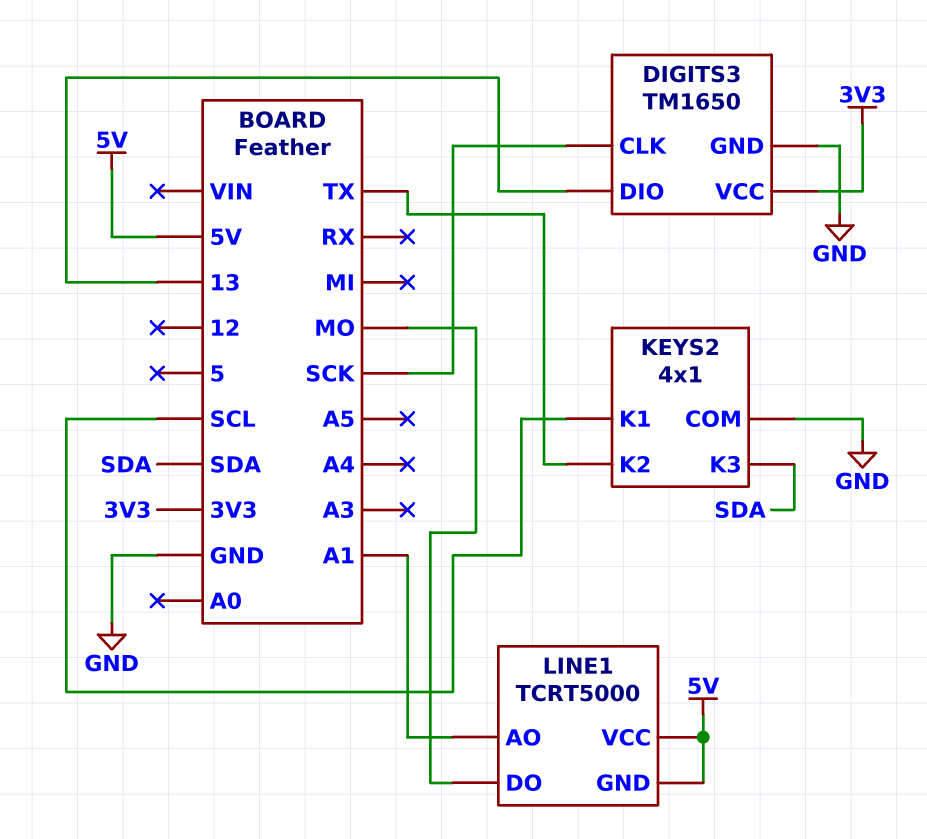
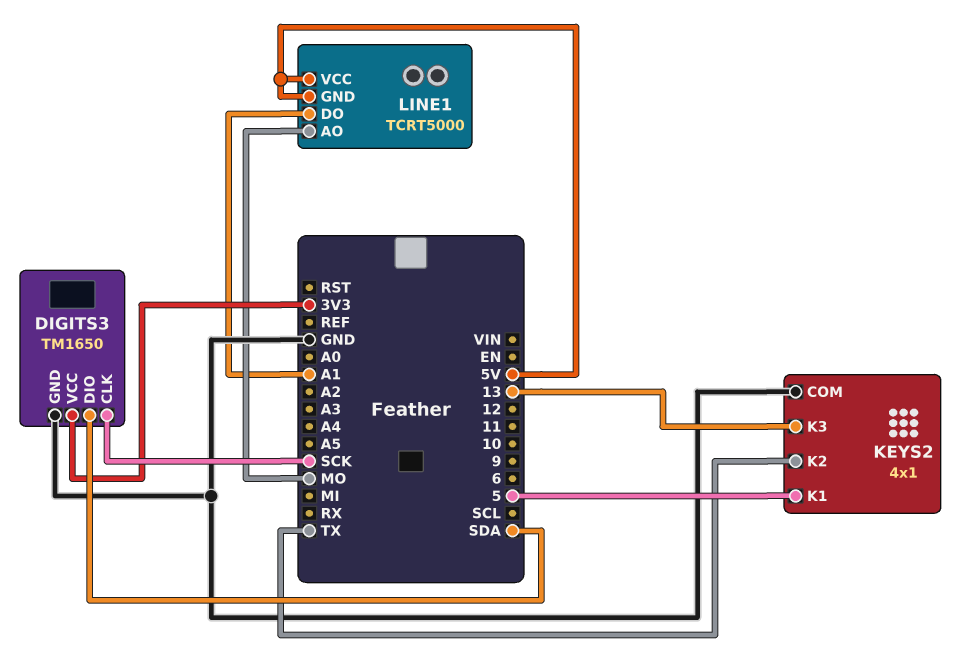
DIGITS3 pin DIO: 13 -> SDA
KEYS2 pin K1: SCL -> 5
KEYS2 pin K3: SDA -> 13
LINE1 pin AO: A1 -> MO
LINE1 pin DO: MO -> A1

